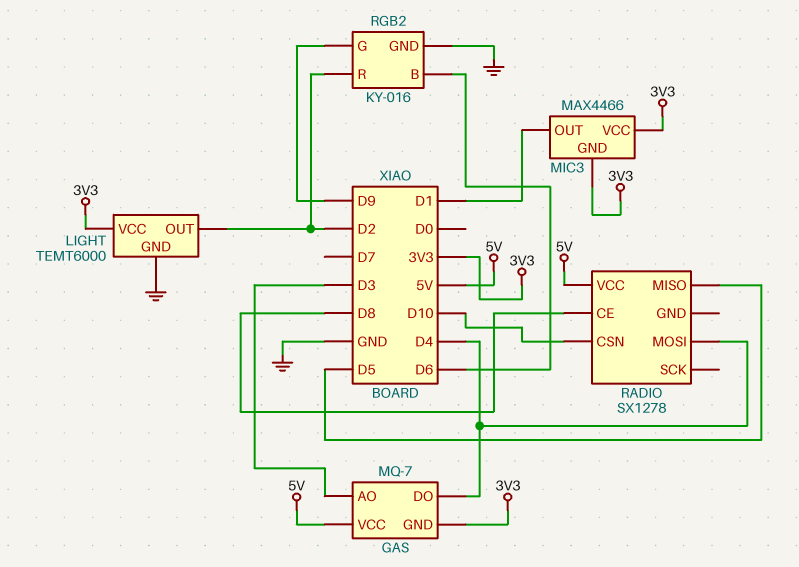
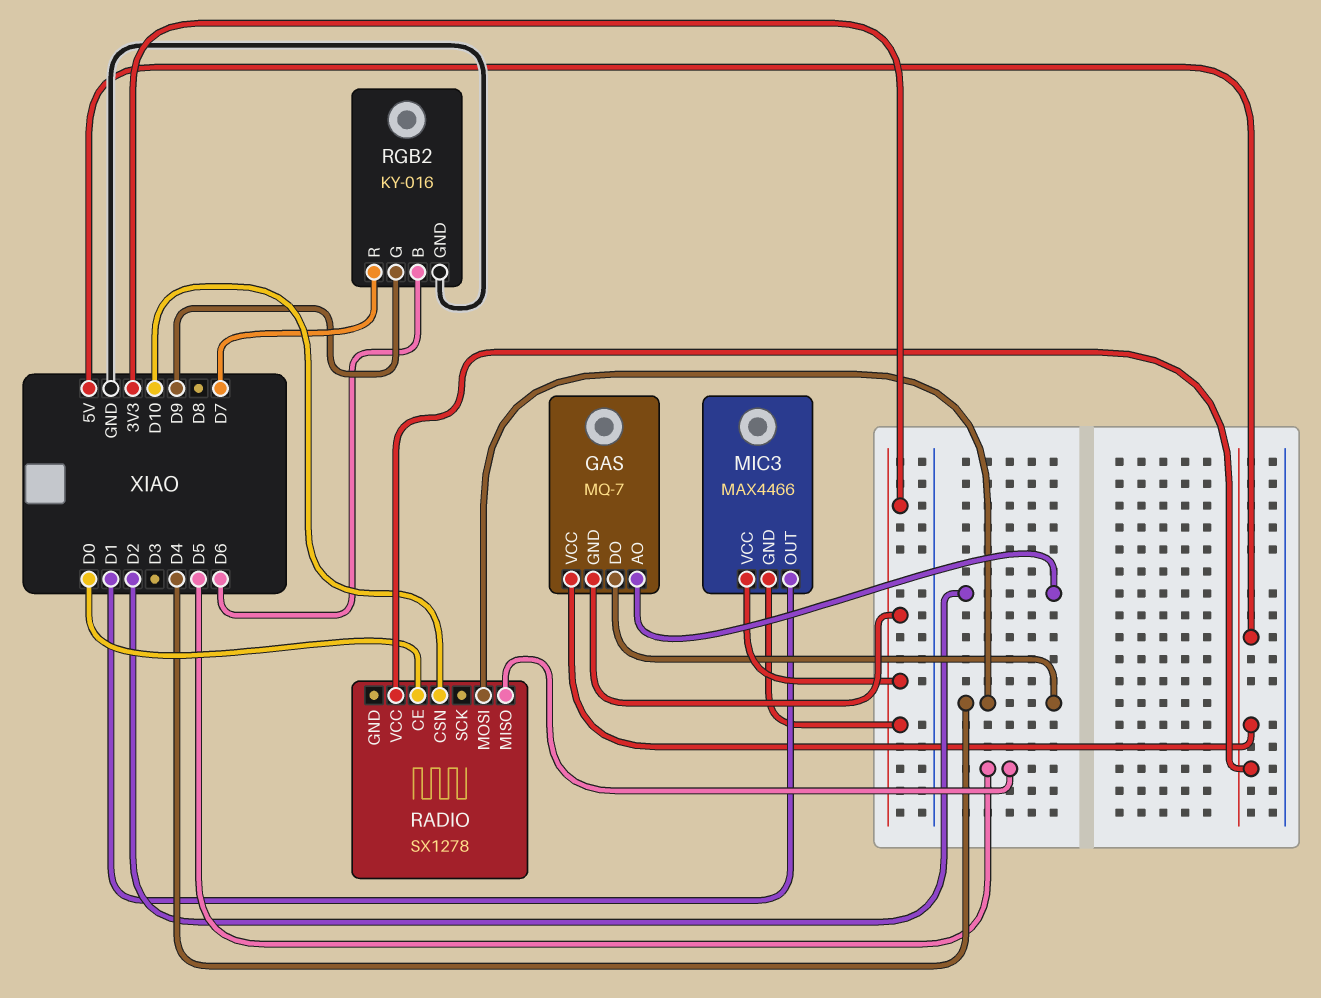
GAS pin AO: D3 -> D2
LIGHT: TEMT6000 -> none
LIGHT pin GND: GND -> none
LIGHT pin OUT: D2 -> none
LIGHT pin VCC: 3V3 -> none
RADIO pin CE: D8 -> D0
RGB2 pin R: D2 -> D7

